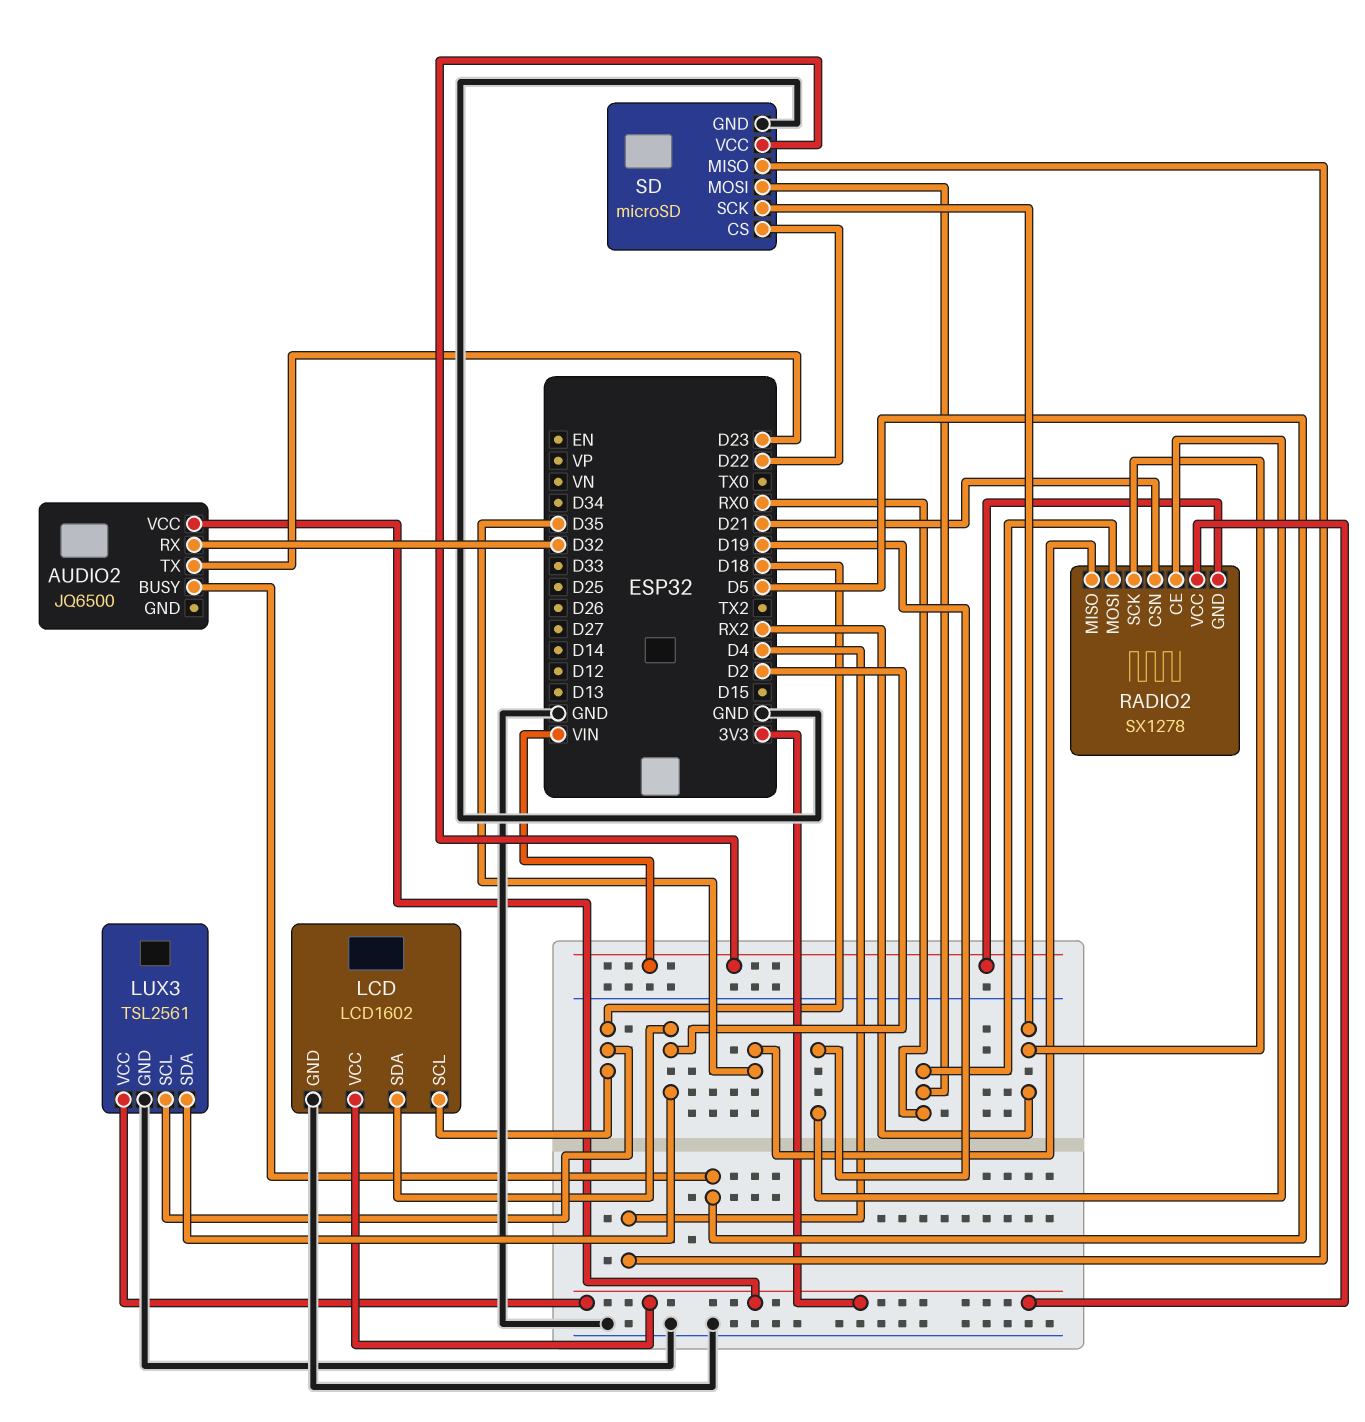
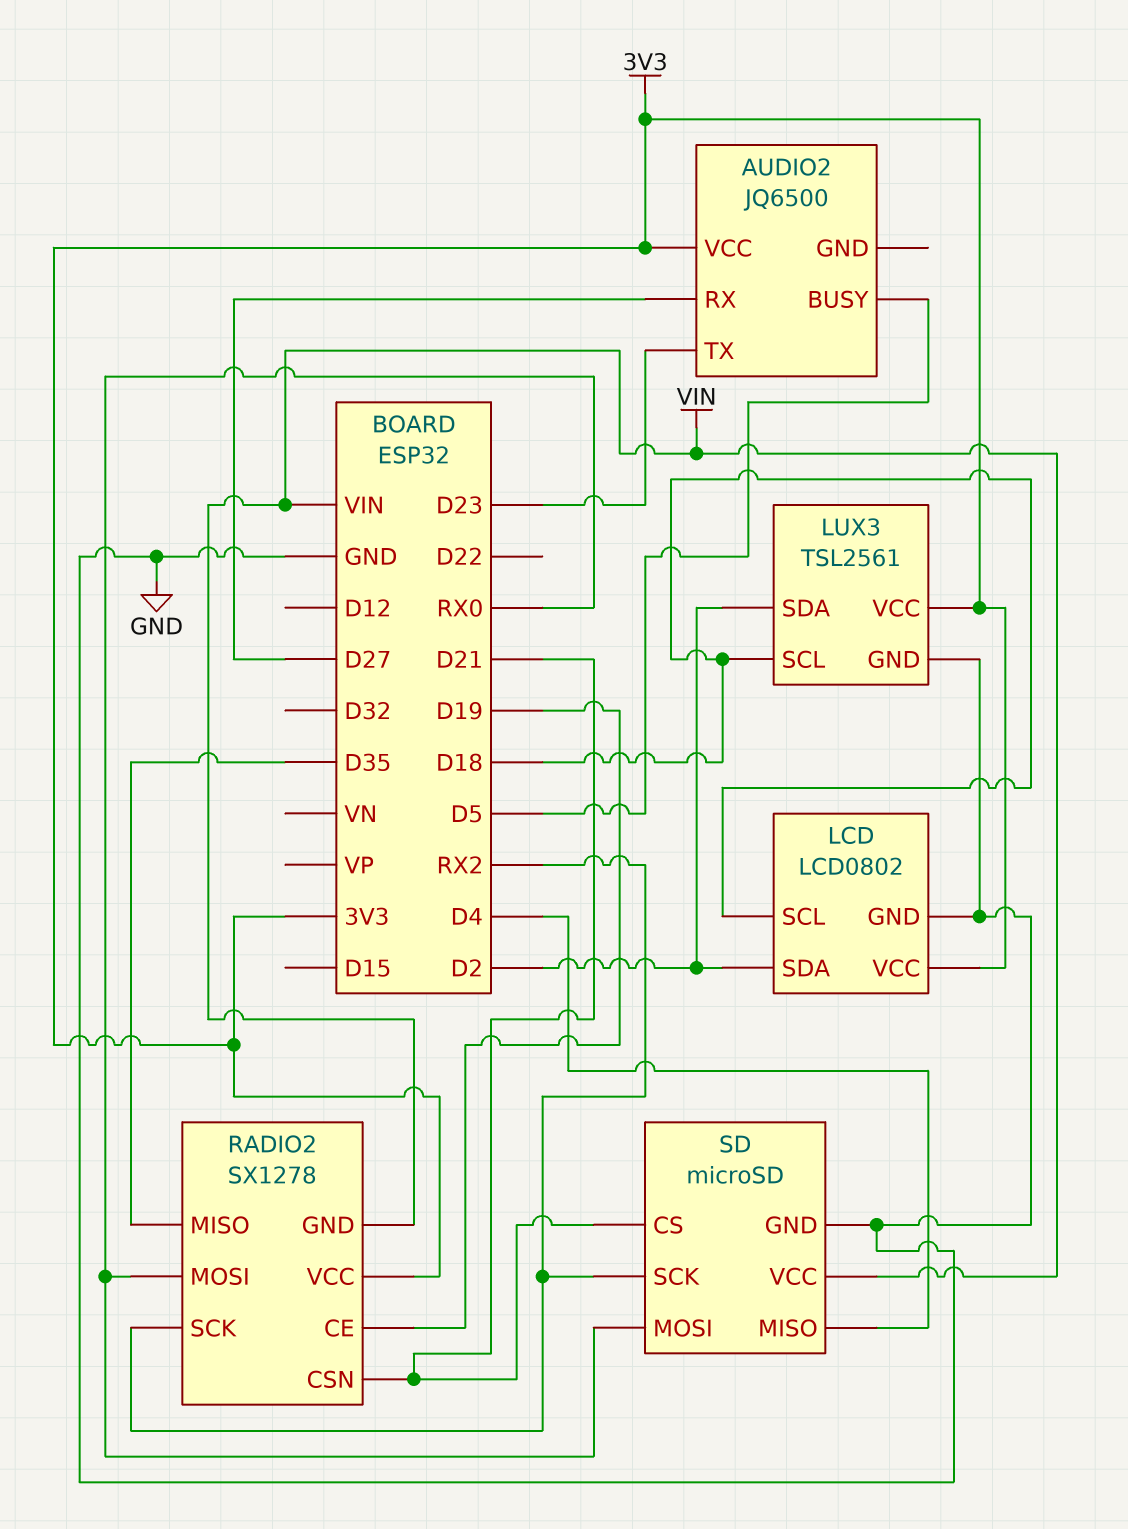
AUDIO2 pin RX: D32 -> D27
LCD: LCD1602 -> LCD0802
SD pin CS: D22 -> D21

